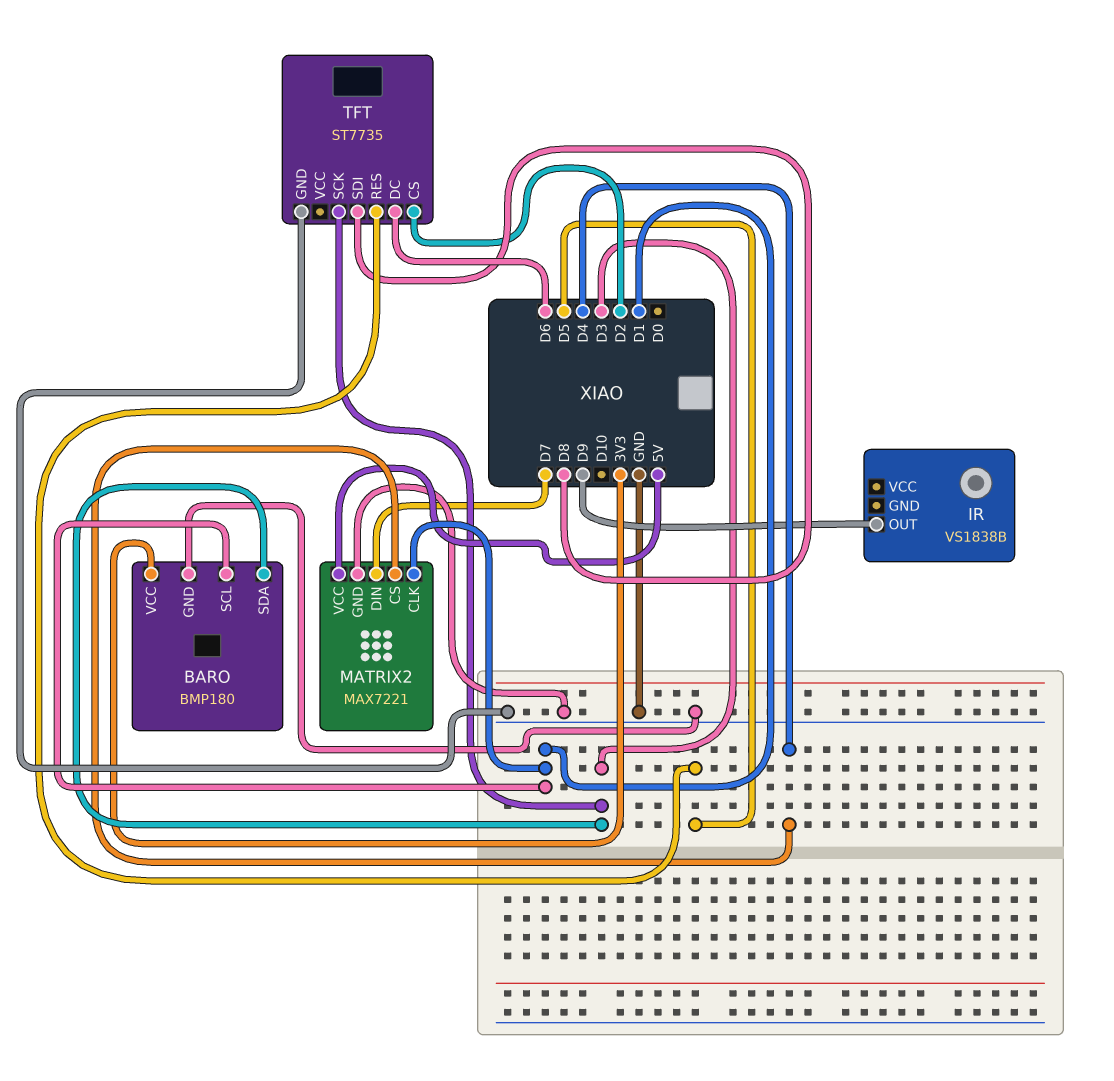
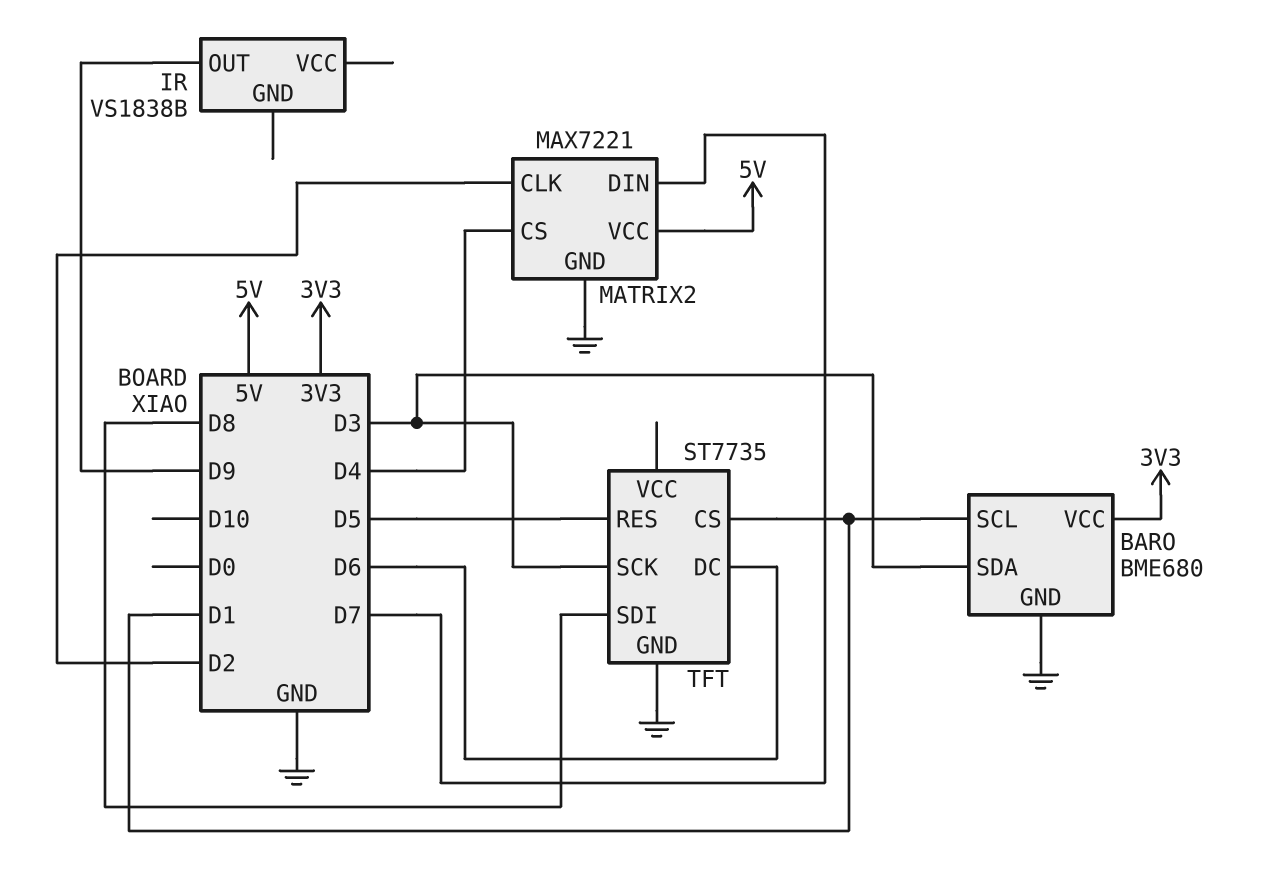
BARO: BMP180 -> BME680
MATRIX2 pin CLK: D1 -> D2
TFT pin CS: D2 -> D1

